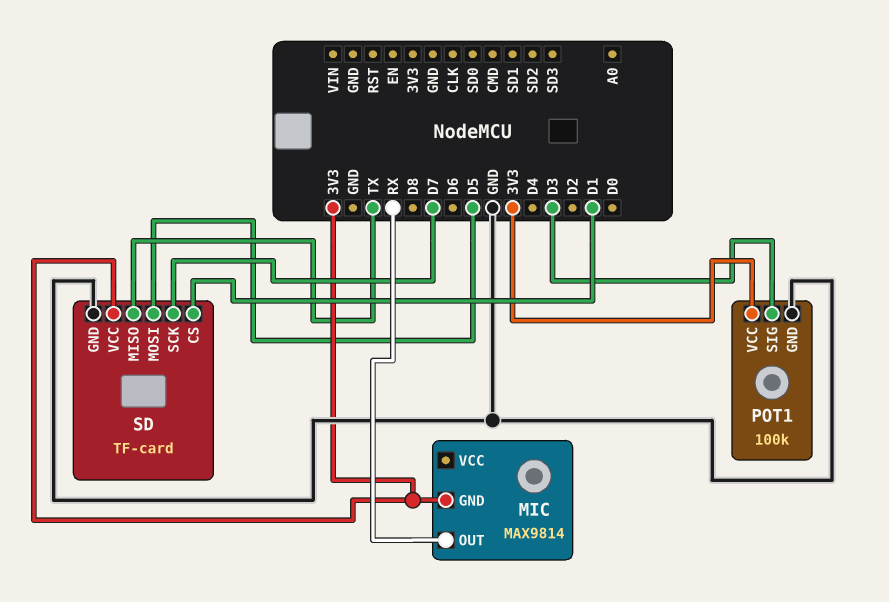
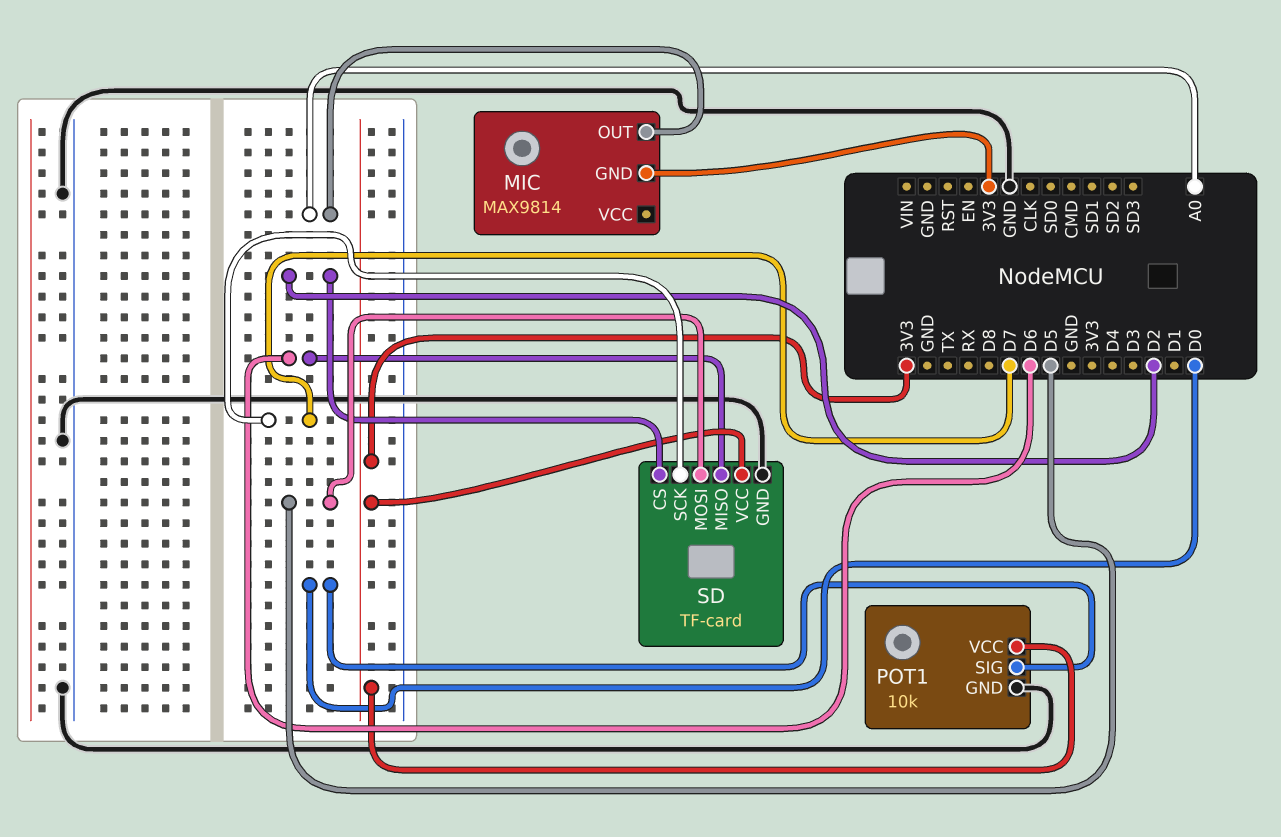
MIC pin OUT: RX -> A0
POT1: 100k -> 10k
POT1 pin SIG: D3 -> D0
SD pin CS: D1 -> D2
SD pin MISO: TX -> D6

